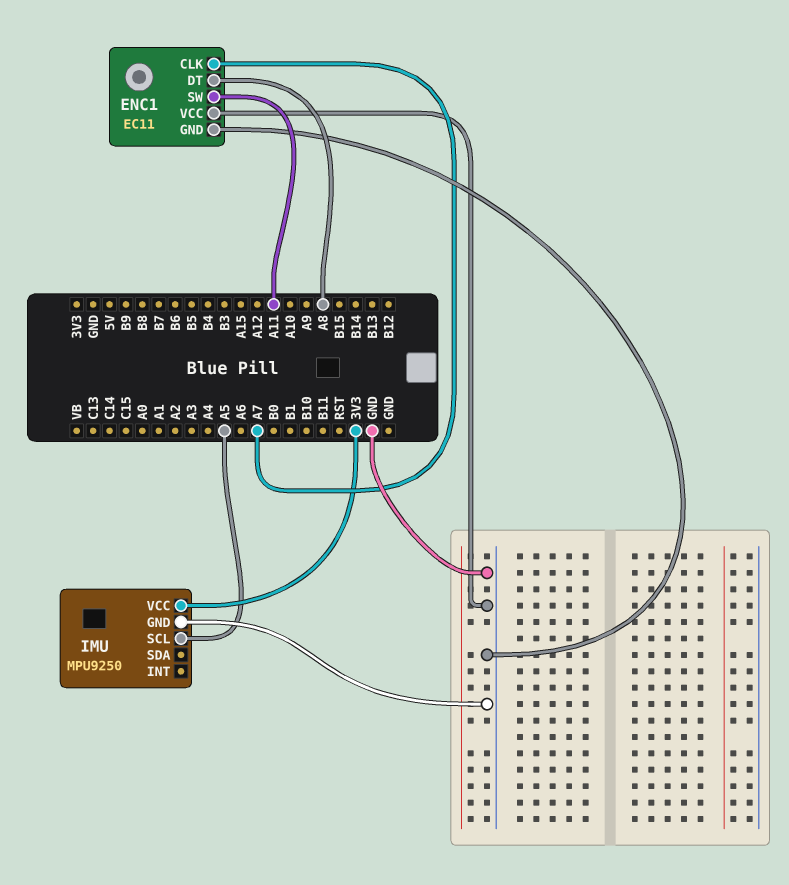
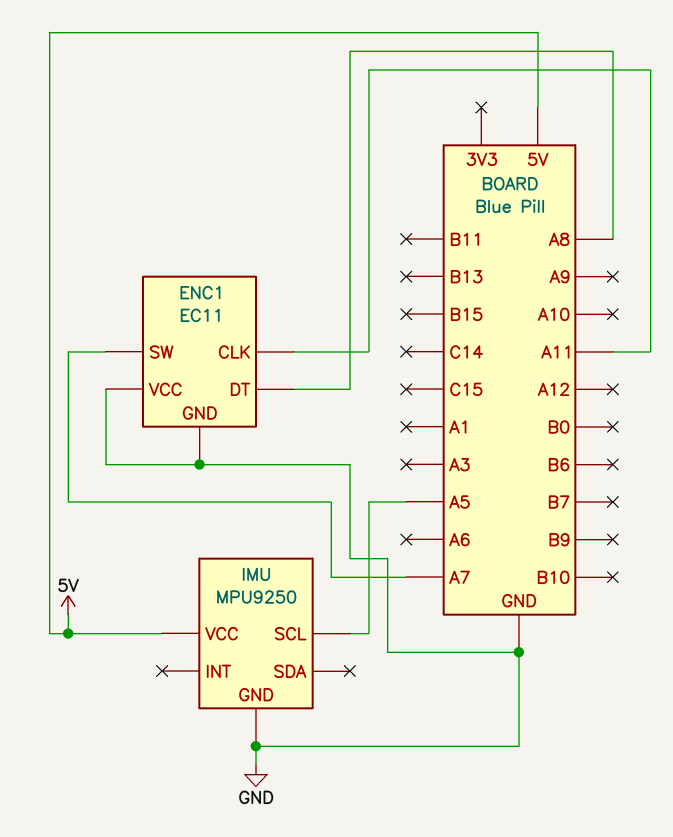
ENC1 pin CLK: A7 -> A11
ENC1 pin SW: A11 -> A7
IMU pin VCC: 3V3 -> 5V

